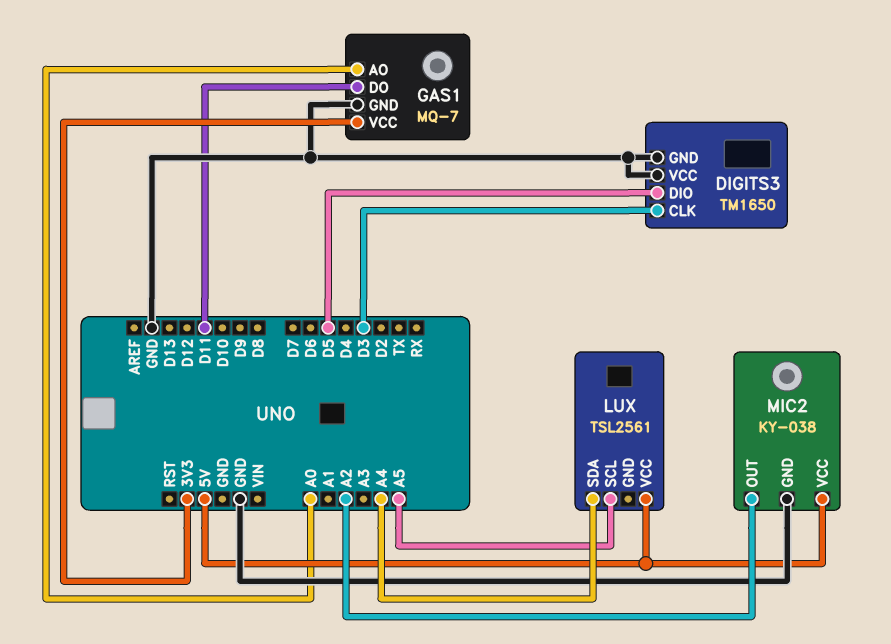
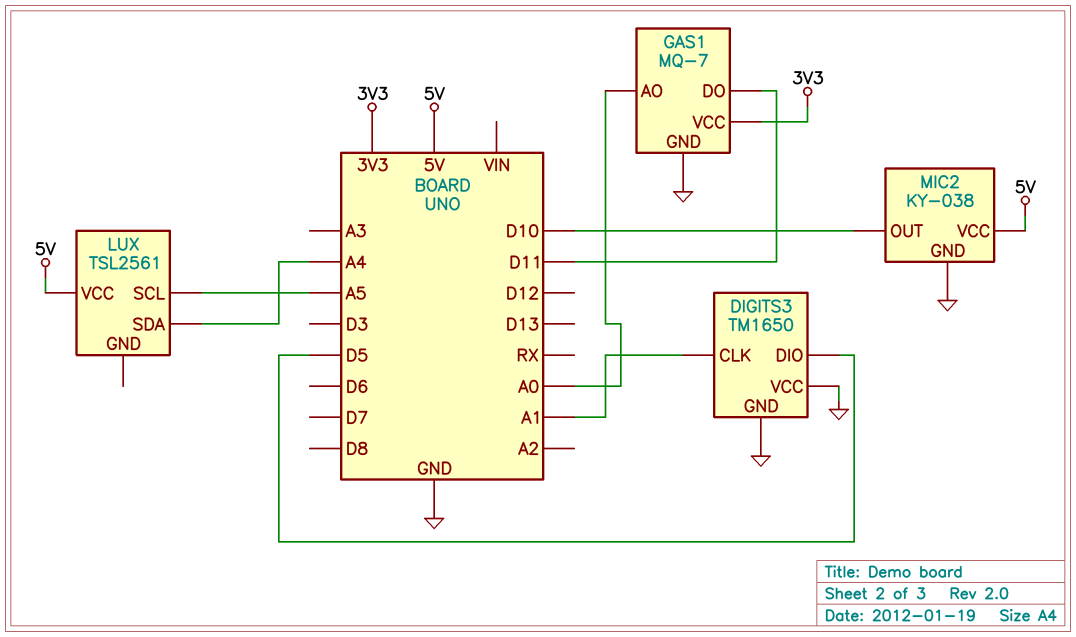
DIGITS3 pin CLK: D3 -> A1
MIC2 pin OUT: A2 -> D10

